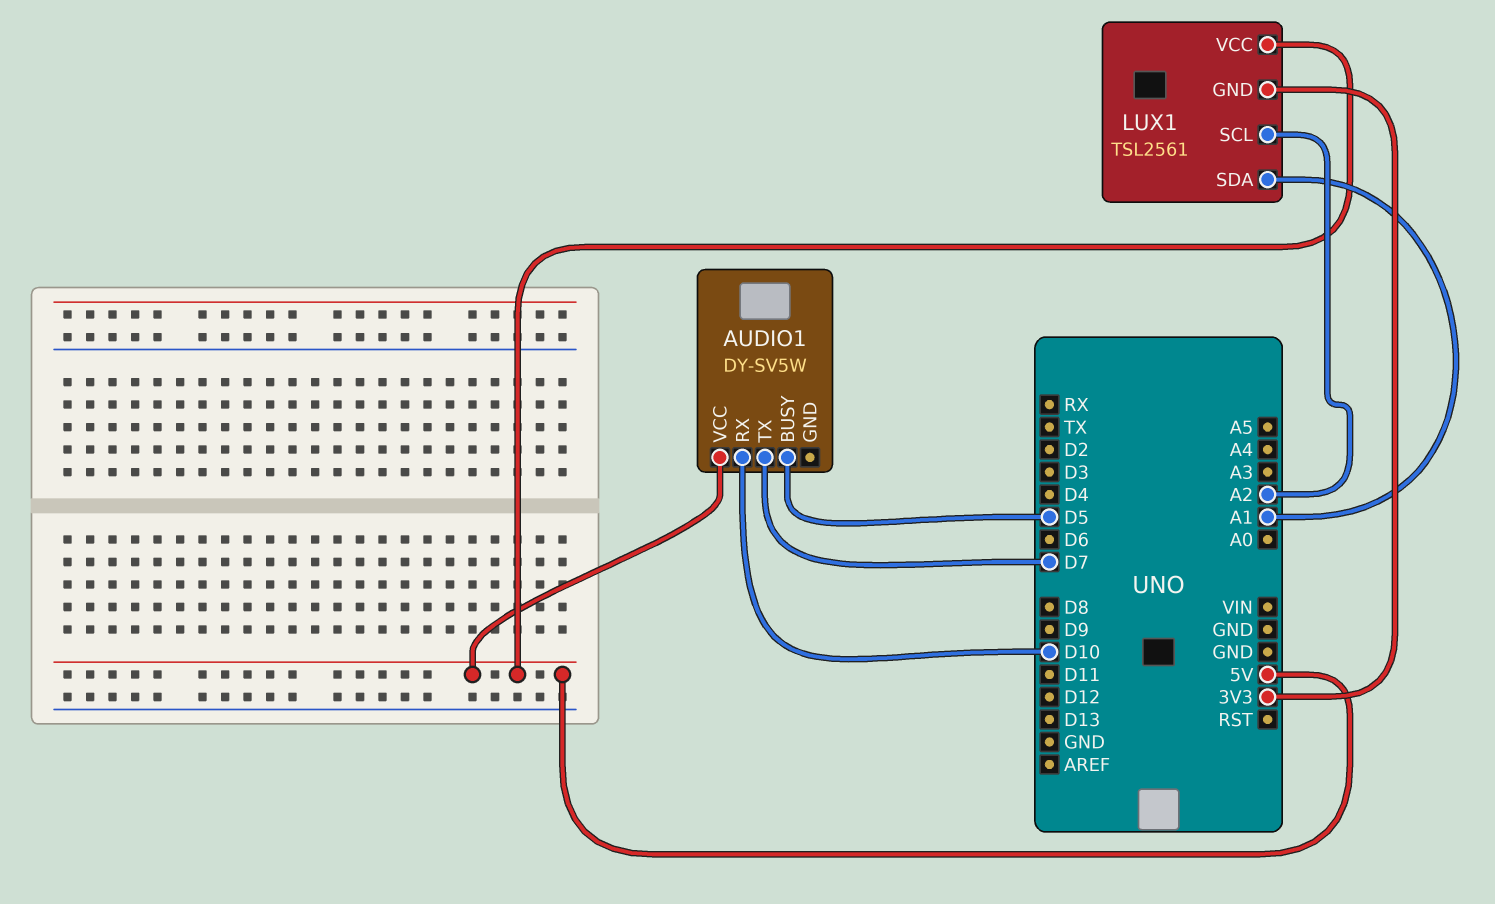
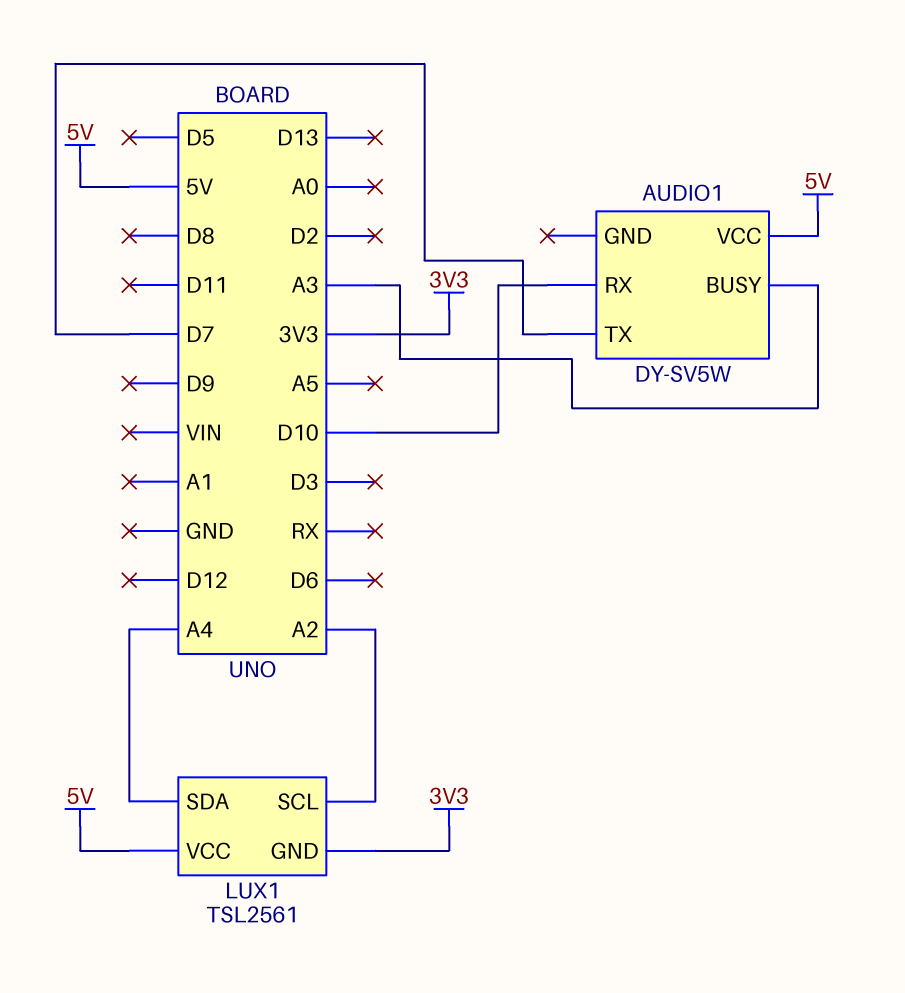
AUDIO1 pin BUSY: D5 -> A3
LUX1 pin SDA: A1 -> A4

